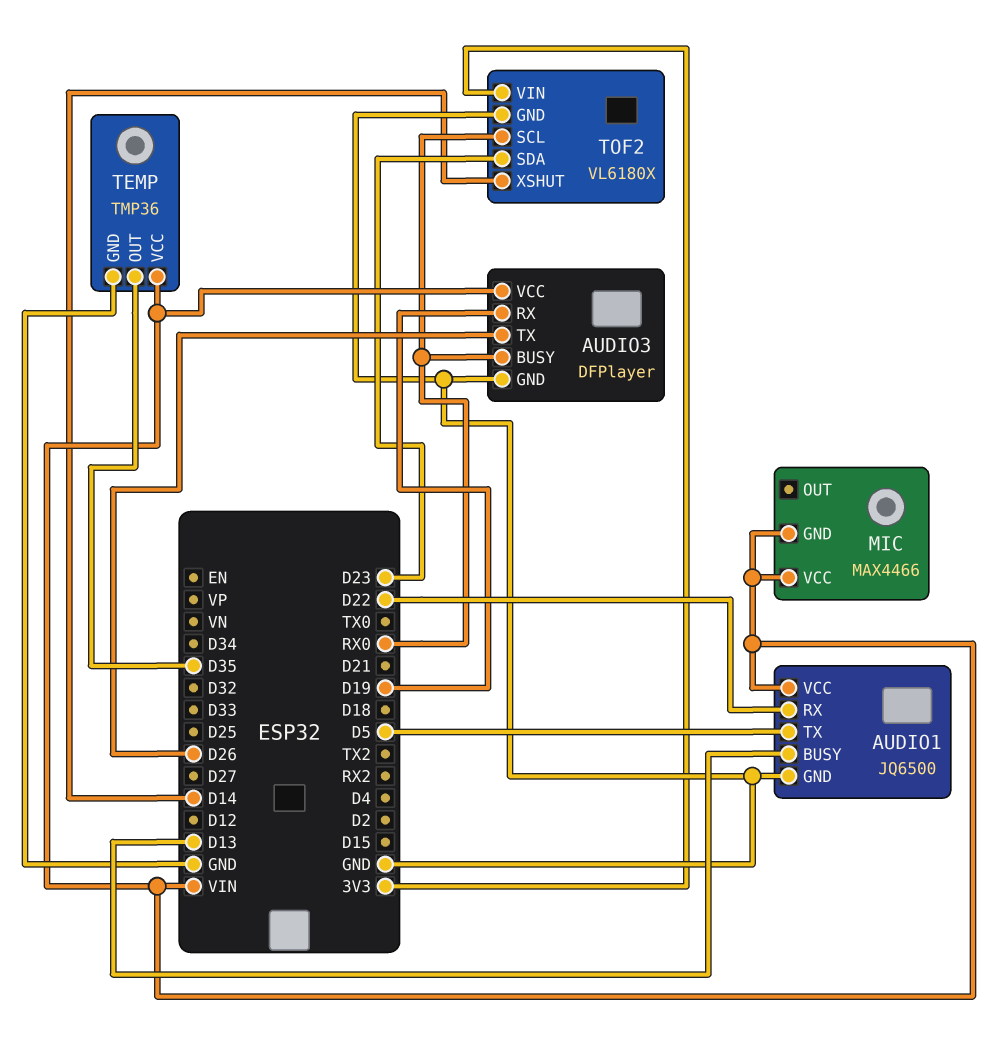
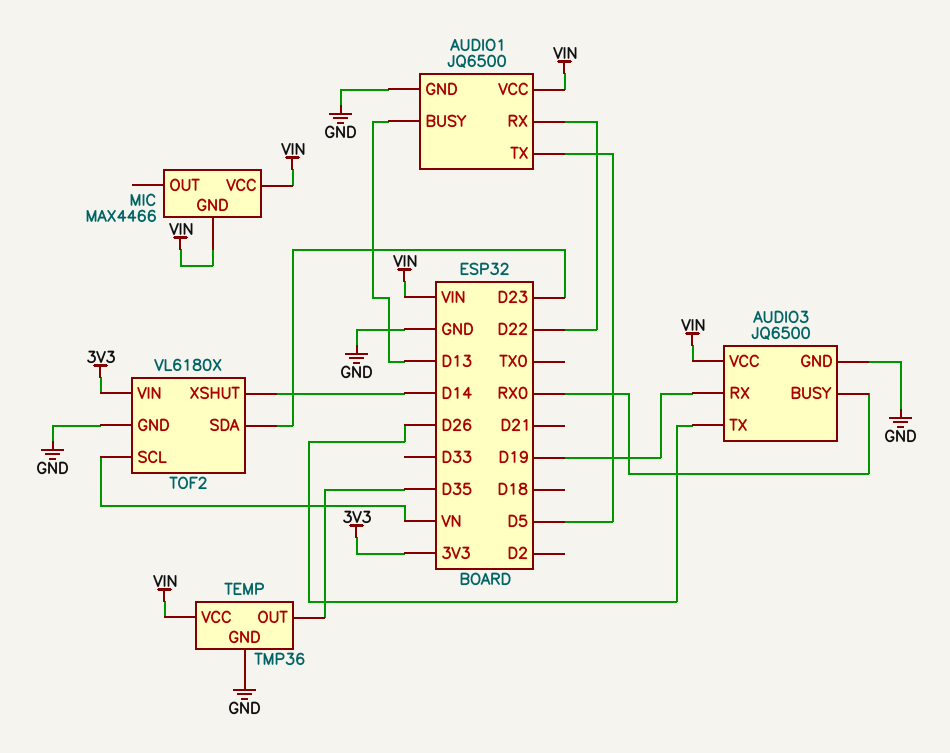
AUDIO3: DFPlayer -> JQ6500
TOF2 pin SCL: RX0 -> VN

